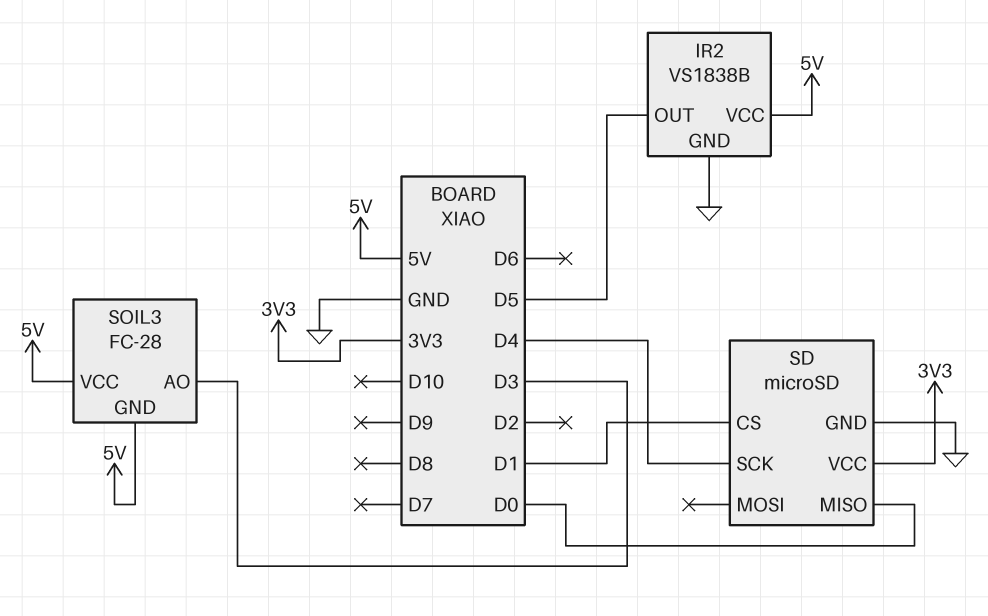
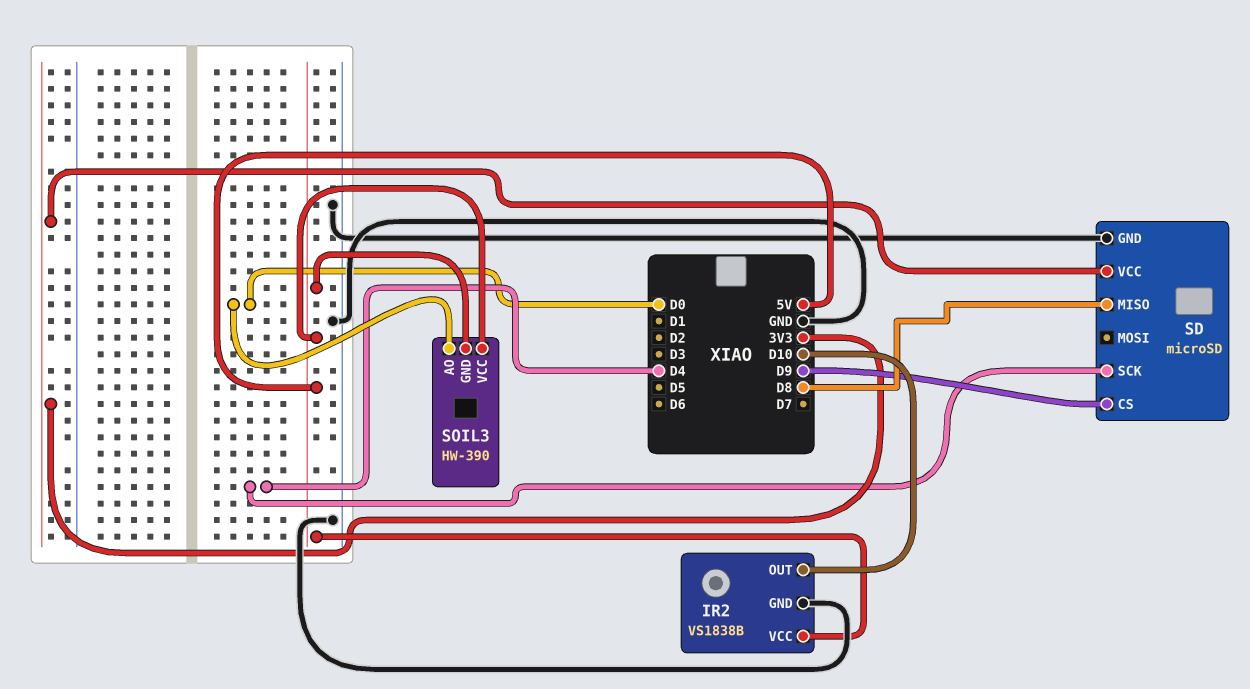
IR2 pin OUT: D5 -> D10
SD pin CS: D1 -> D9
SD pin MISO: D0 -> D8
SOIL3: FC-28 -> HW-390
SOIL3 pin AO: D3 -> D0

